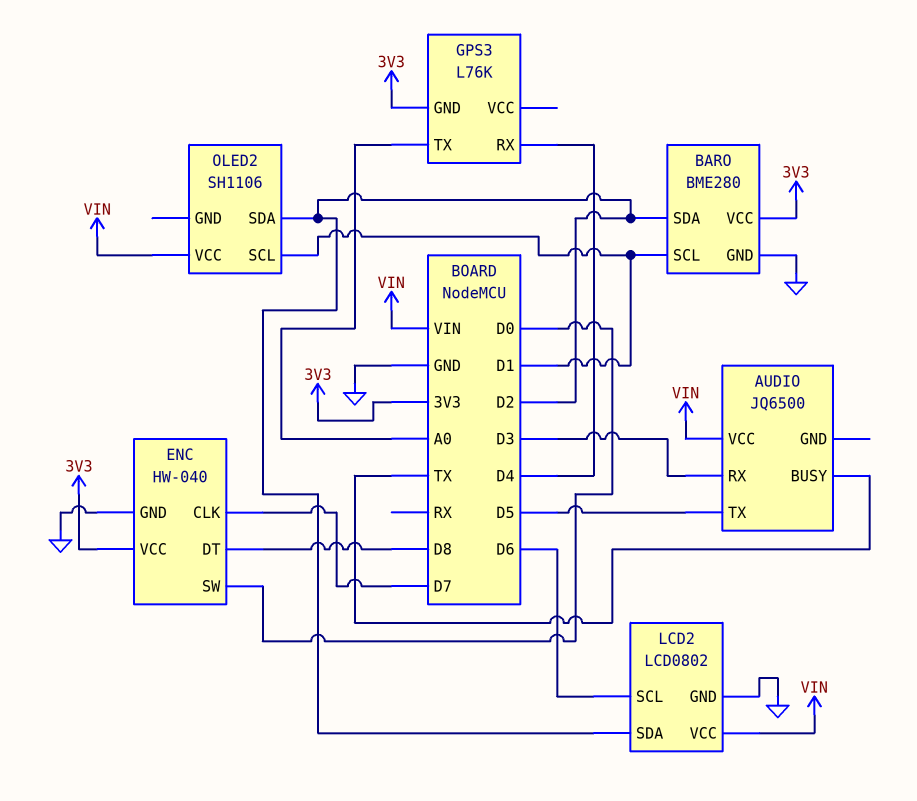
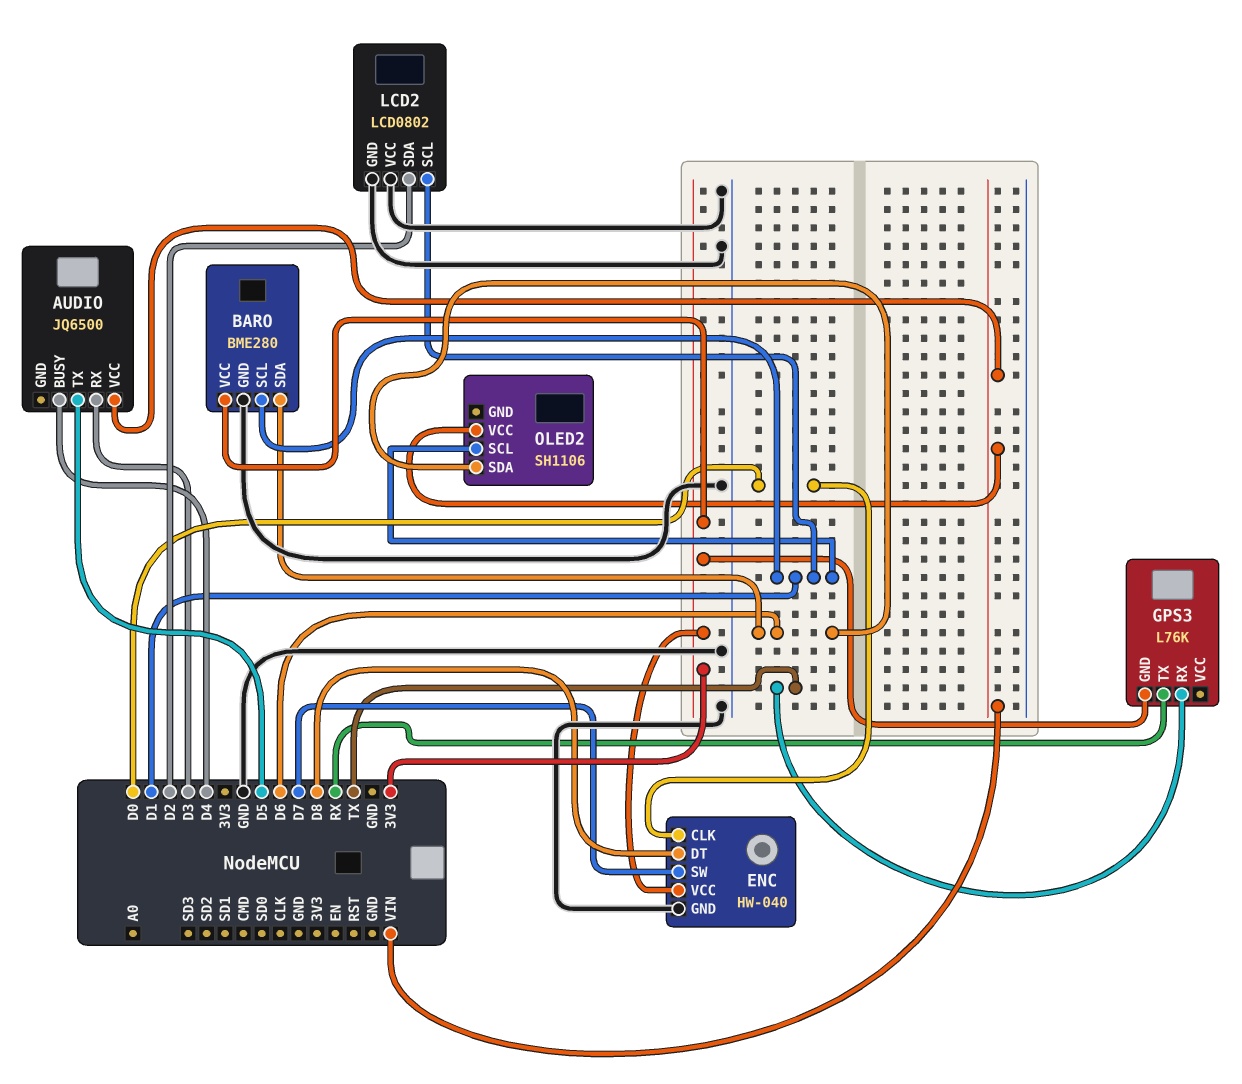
AUDIO pin BUSY: TX -> D4
BARO pin SDA: D2 -> D6
ENC pin CLK: D7 -> D0
ENC pin SW: D0 -> D7
GPS3 pin RX: D4 -> TX
GPS3 pin TX: A0 -> RX
LCD2 pin SCL: D6 -> D1
LCD2 pin VCC: VIN -> GND
OLED2 pin SDA: D2 -> D6

